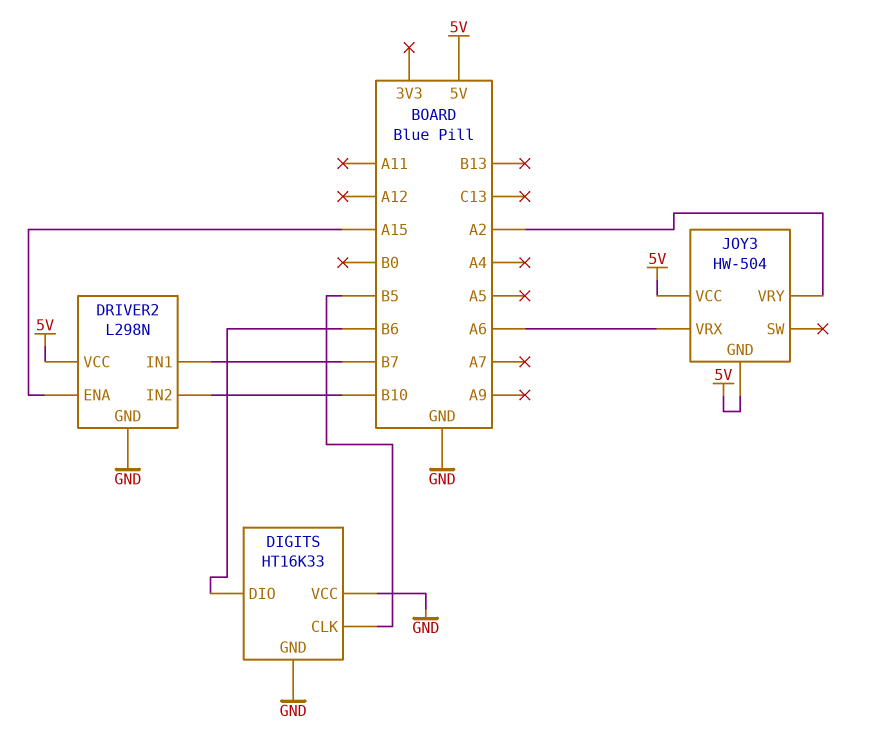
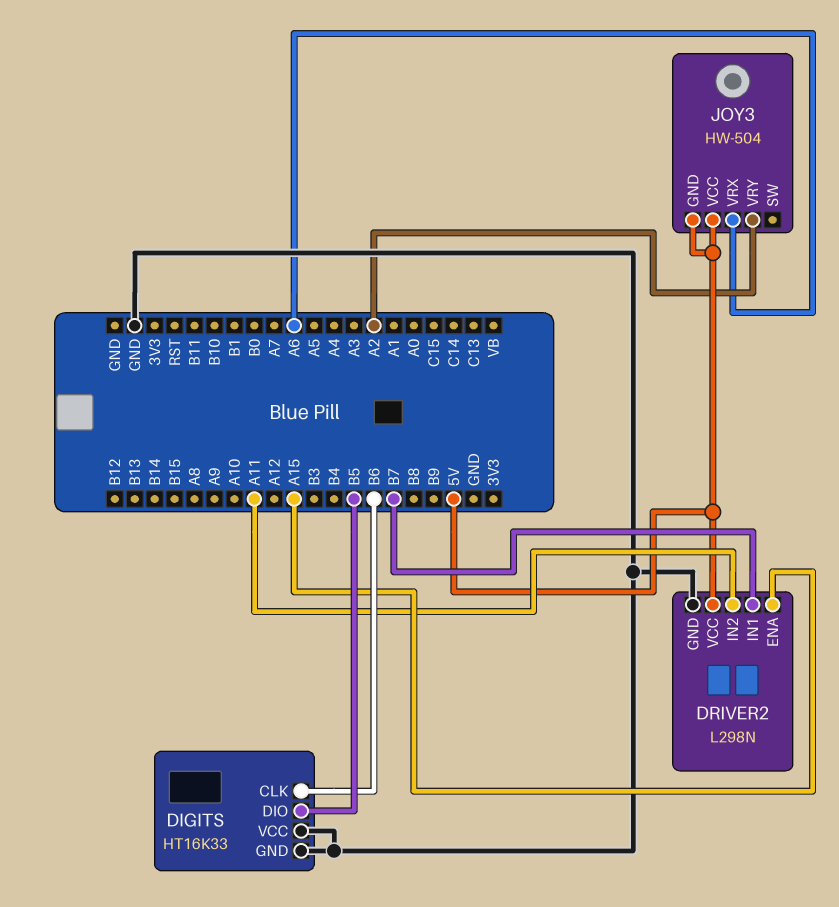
DIGITS pin CLK: B5 -> B6
DIGITS pin DIO: B6 -> B5
DRIVER2 pin IN2: B10 -> A11

